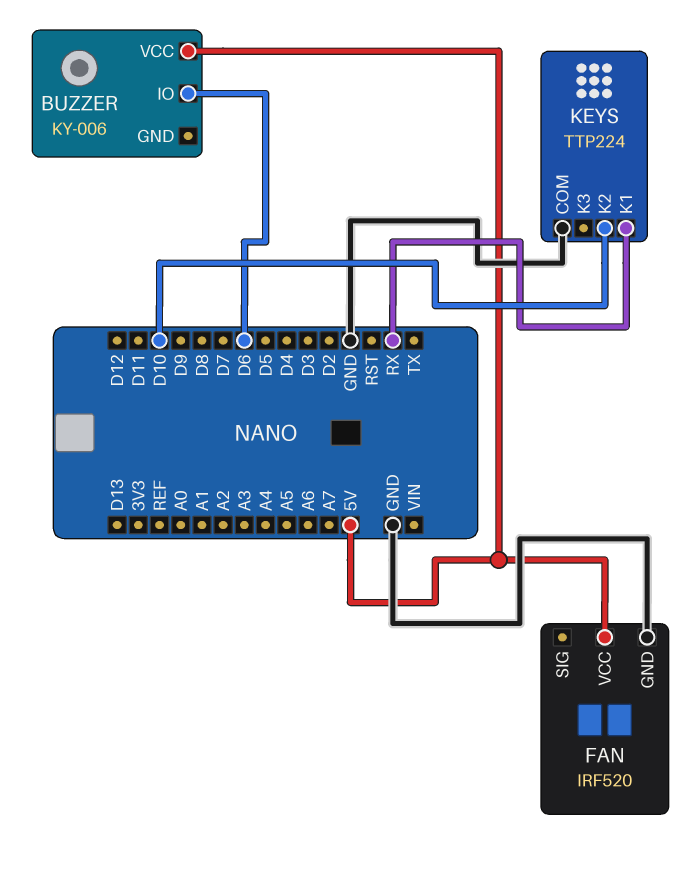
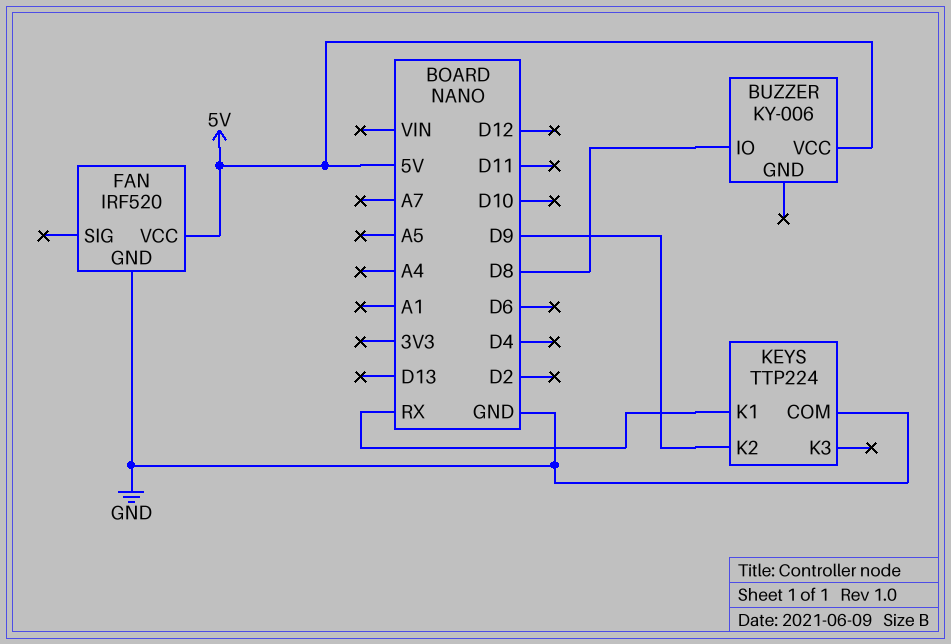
BUZZER pin IO: D6 -> D8
KEYS pin K2: D10 -> D9

